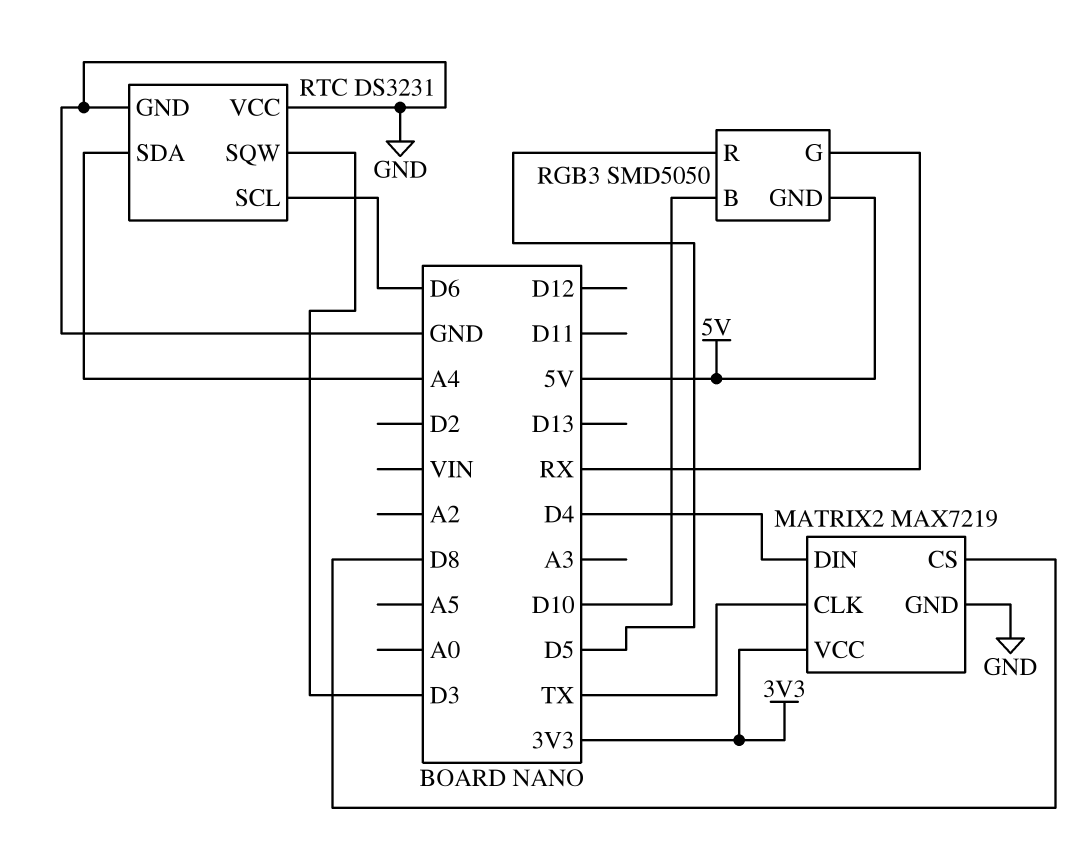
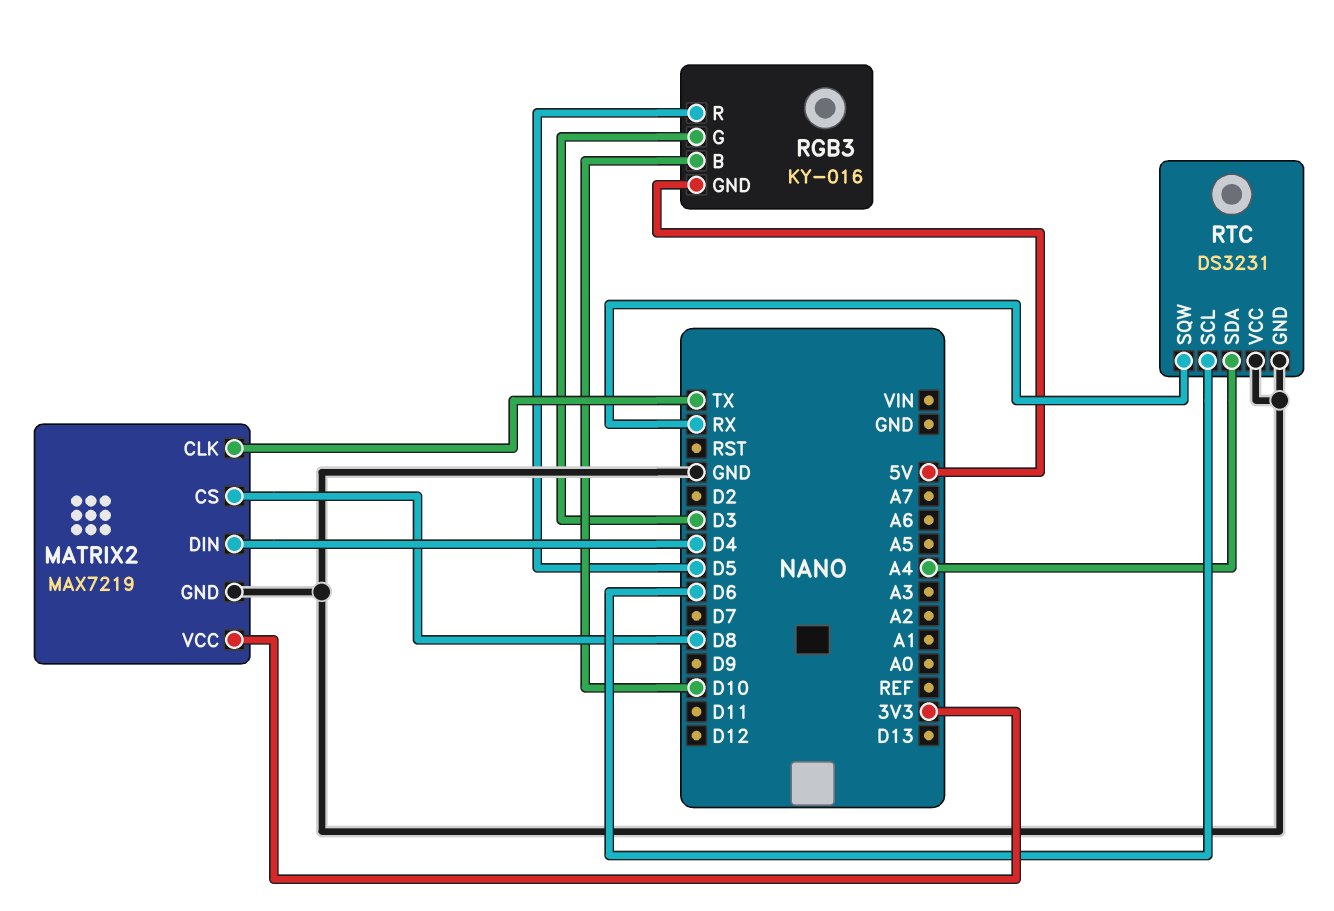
RGB3: SMD5050 -> KY-016
RGB3 pin G: RX -> D3
RTC pin SQW: D3 -> RX

